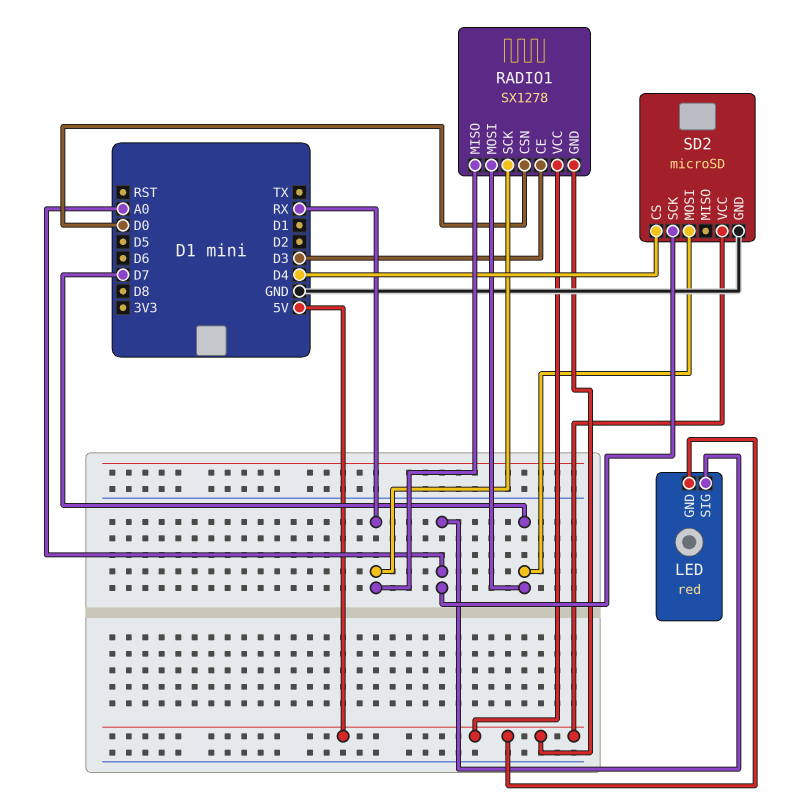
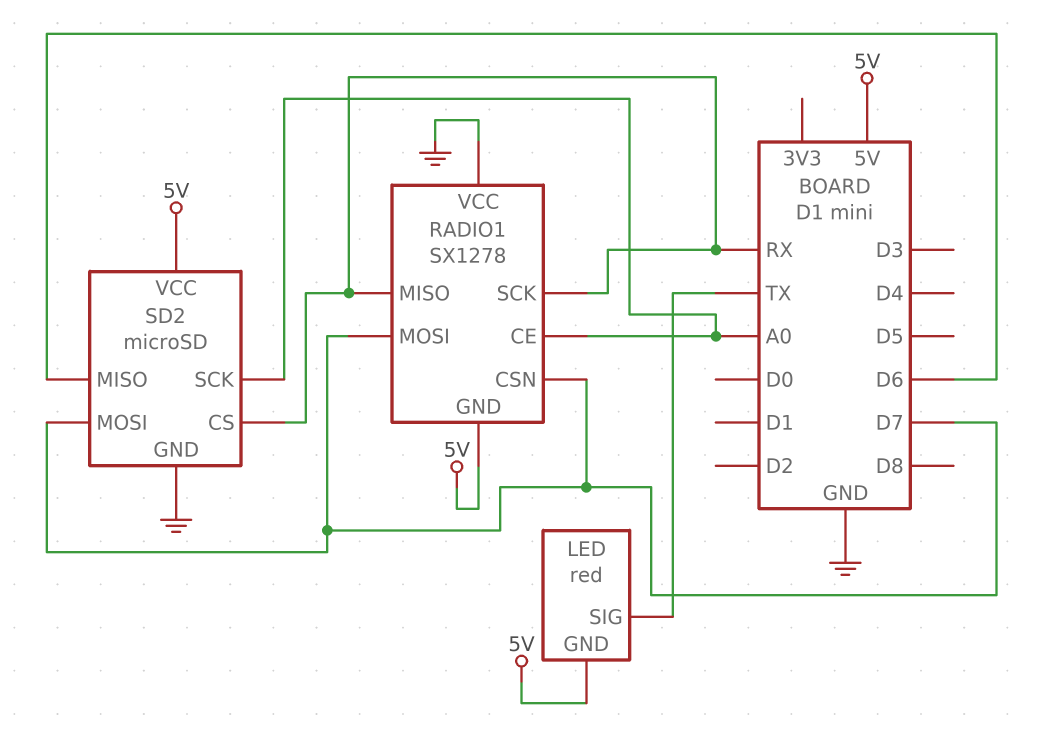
LED pin SIG: A0 -> TX
RADIO1 pin CE: D3 -> A0
RADIO1 pin CSN: D0 -> D7
RADIO1 pin VCC: 5V -> GND
SD2 pin CS: D4 -> RX
SD2 pin MISO: none -> D6

